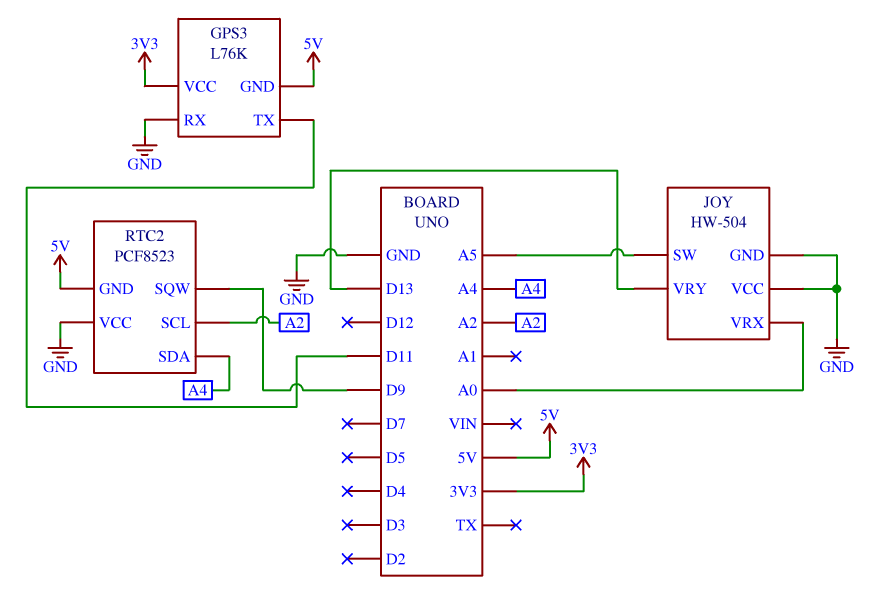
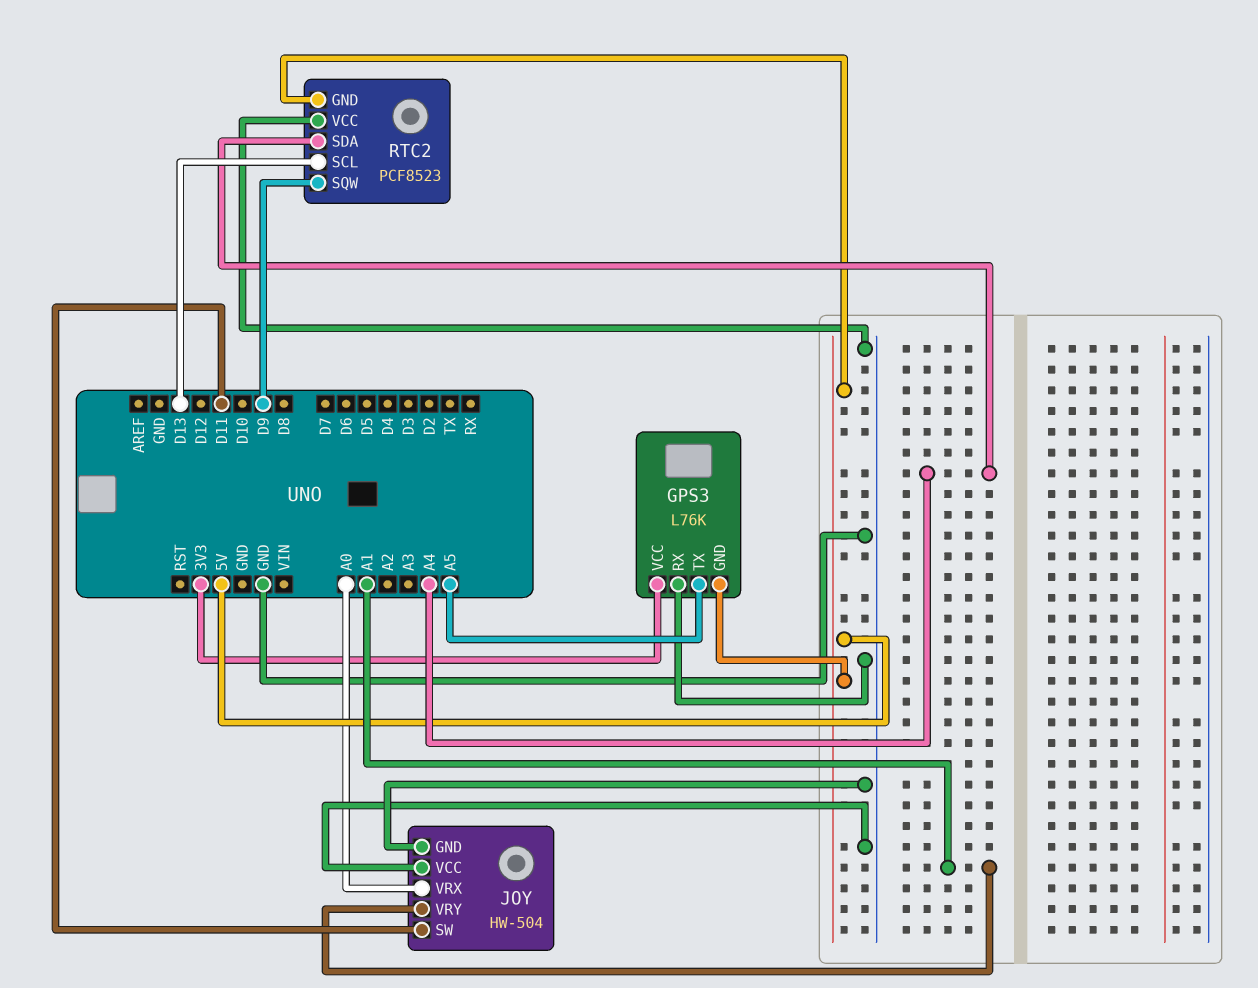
GPS3 pin TX: D11 -> A5
JOY pin SW: A5 -> D11
JOY pin VRY: D13 -> A1
RTC2 pin SCL: A2 -> D13

